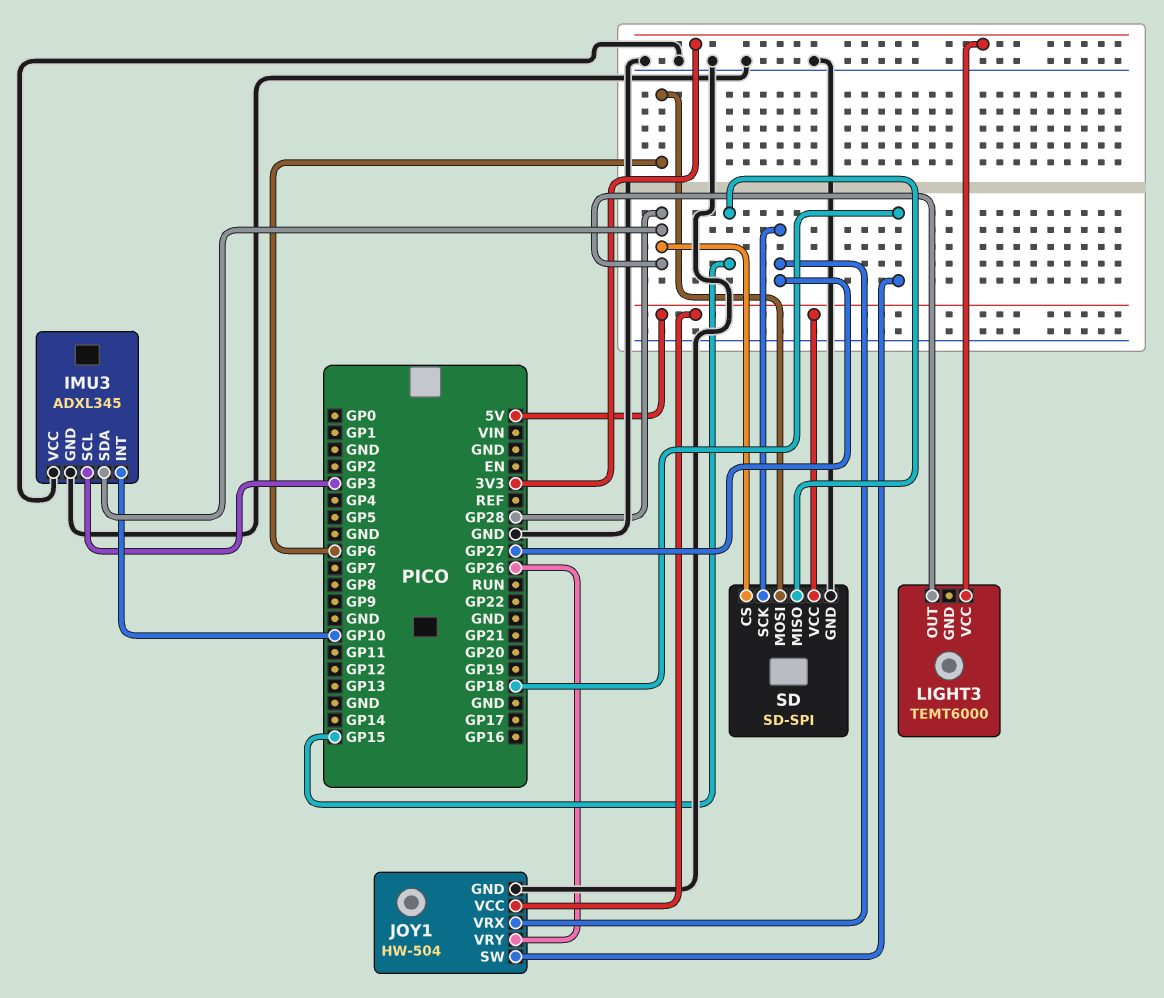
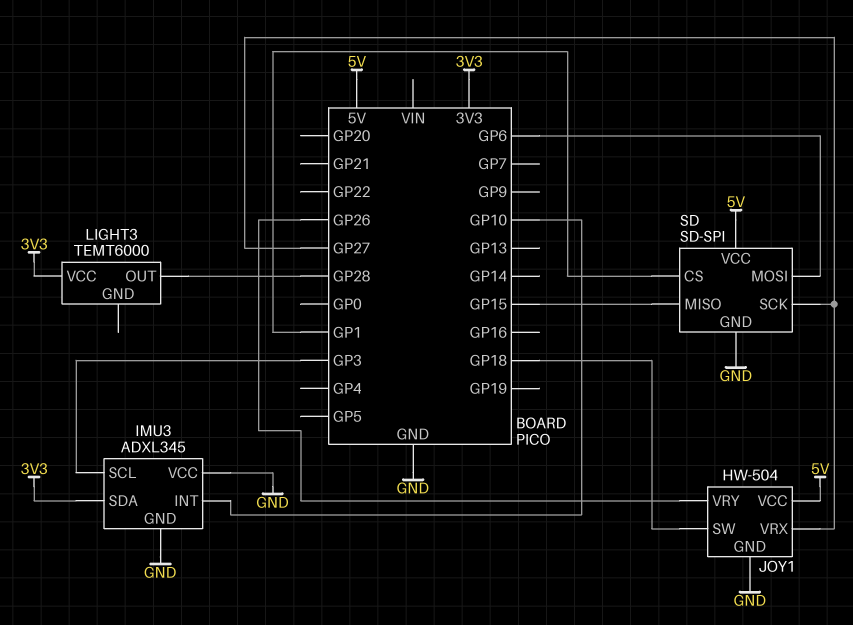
IMU3 pin SDA: GP28 -> 3V3
SD pin CS: GP28 -> GP1

